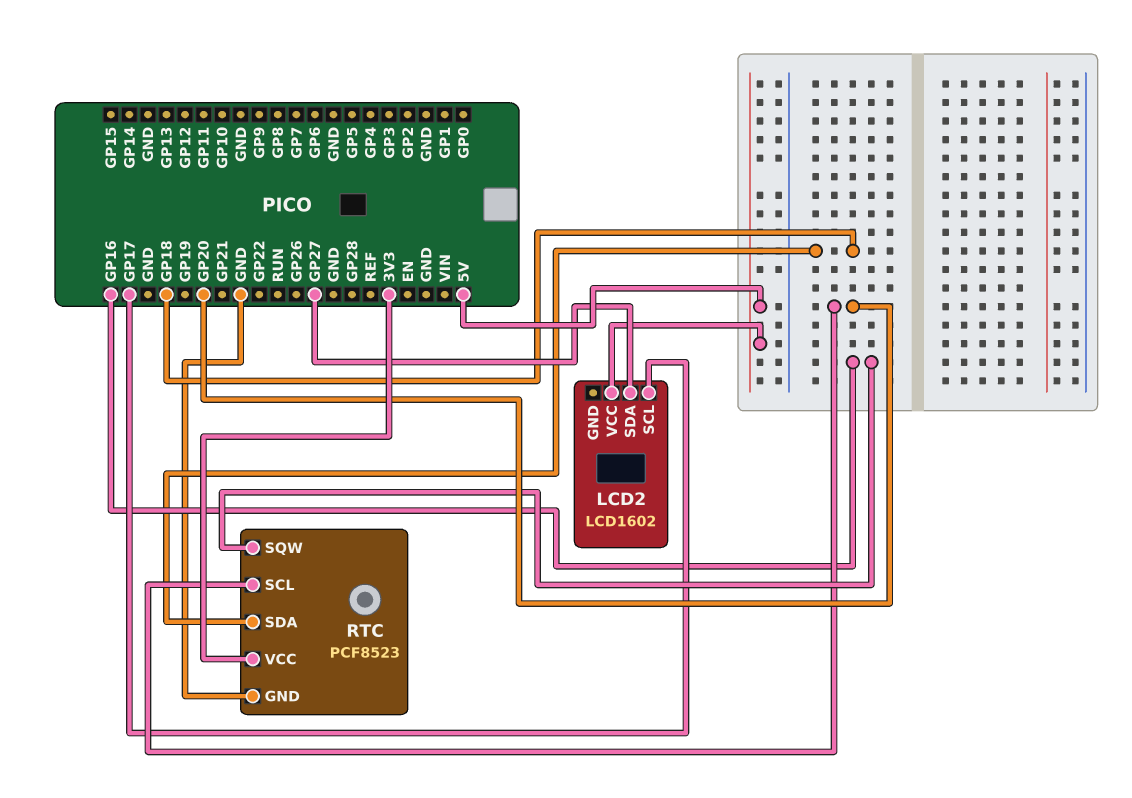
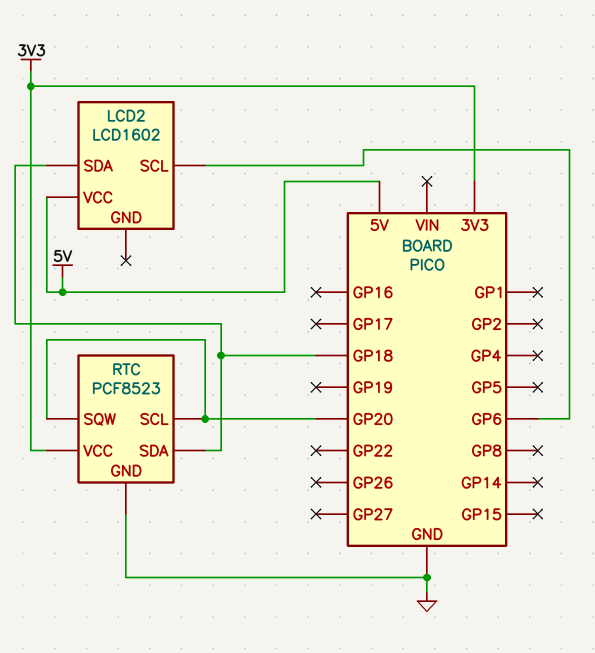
LCD2 pin SCL: GP17 -> GP6
LCD2 pin SDA: GP27 -> GP18
RTC pin SQW: GP16 -> GP20

